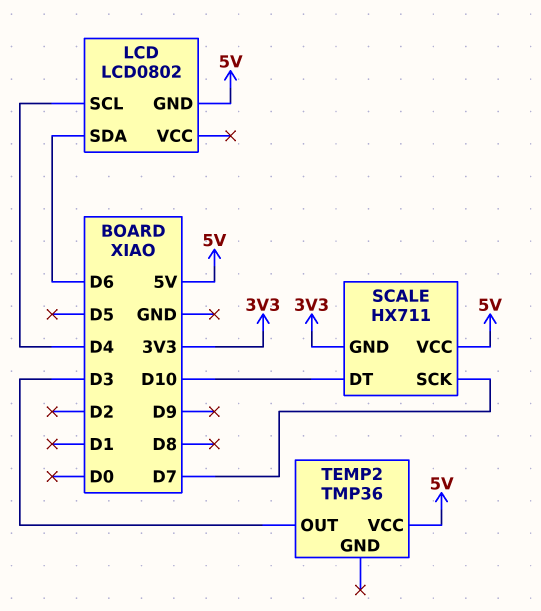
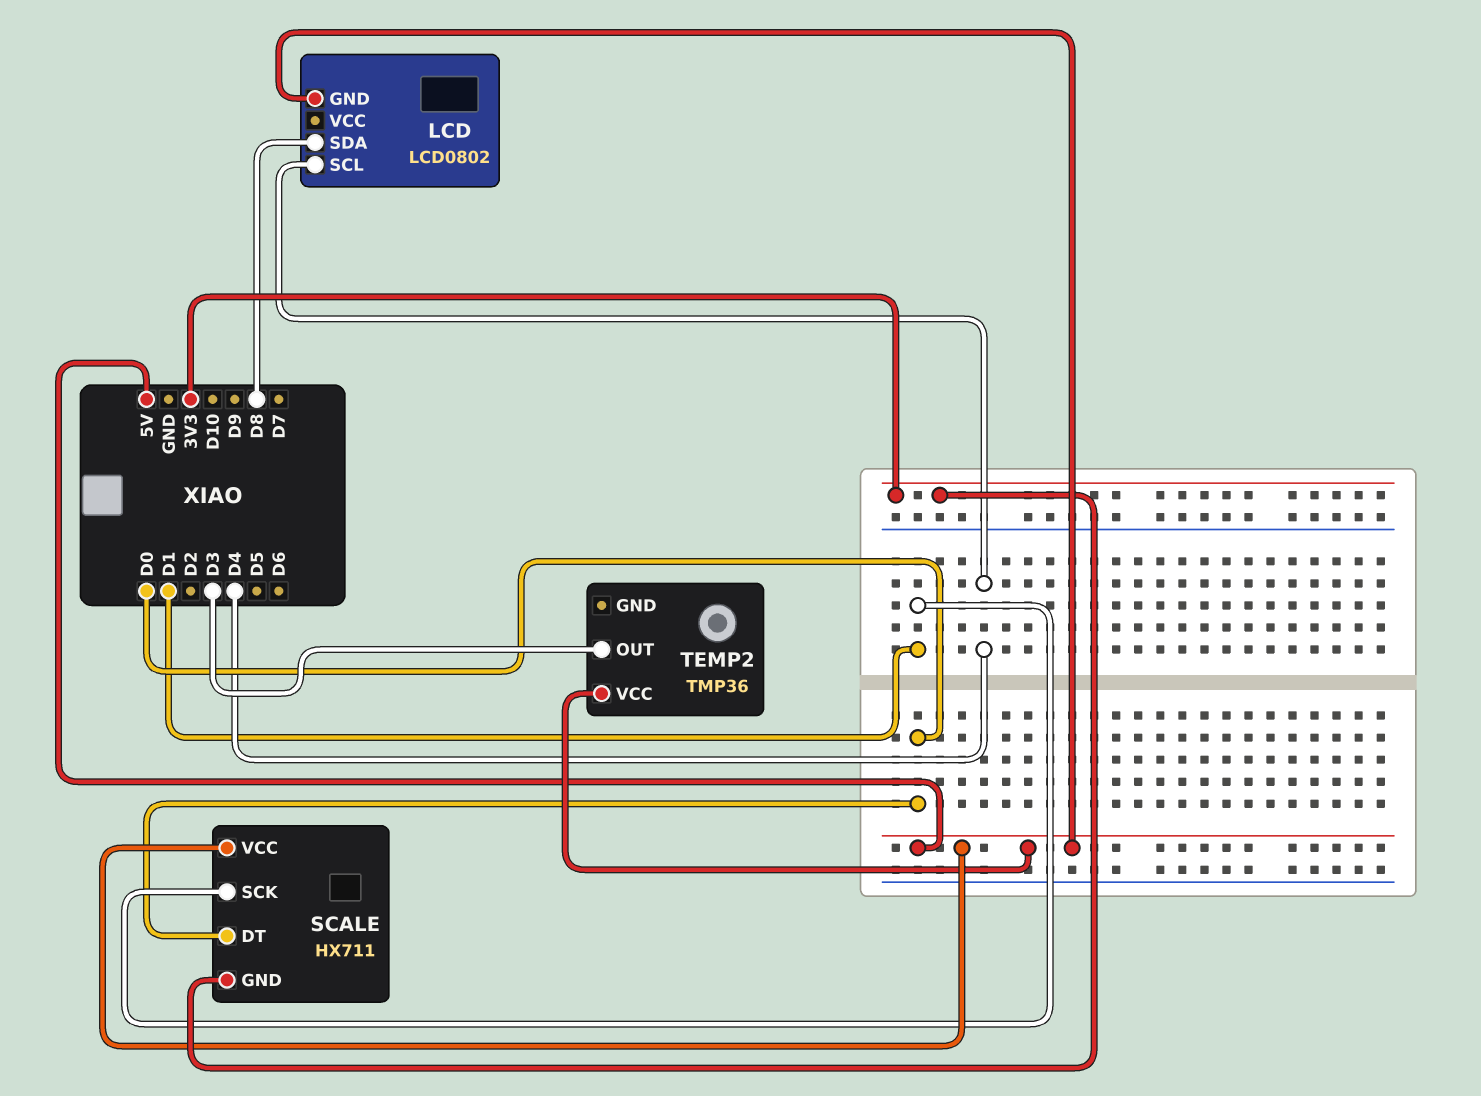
LCD pin SDA: D6 -> D8
SCALE pin DT: D10 -> D0
SCALE pin SCK: D7 -> D1

